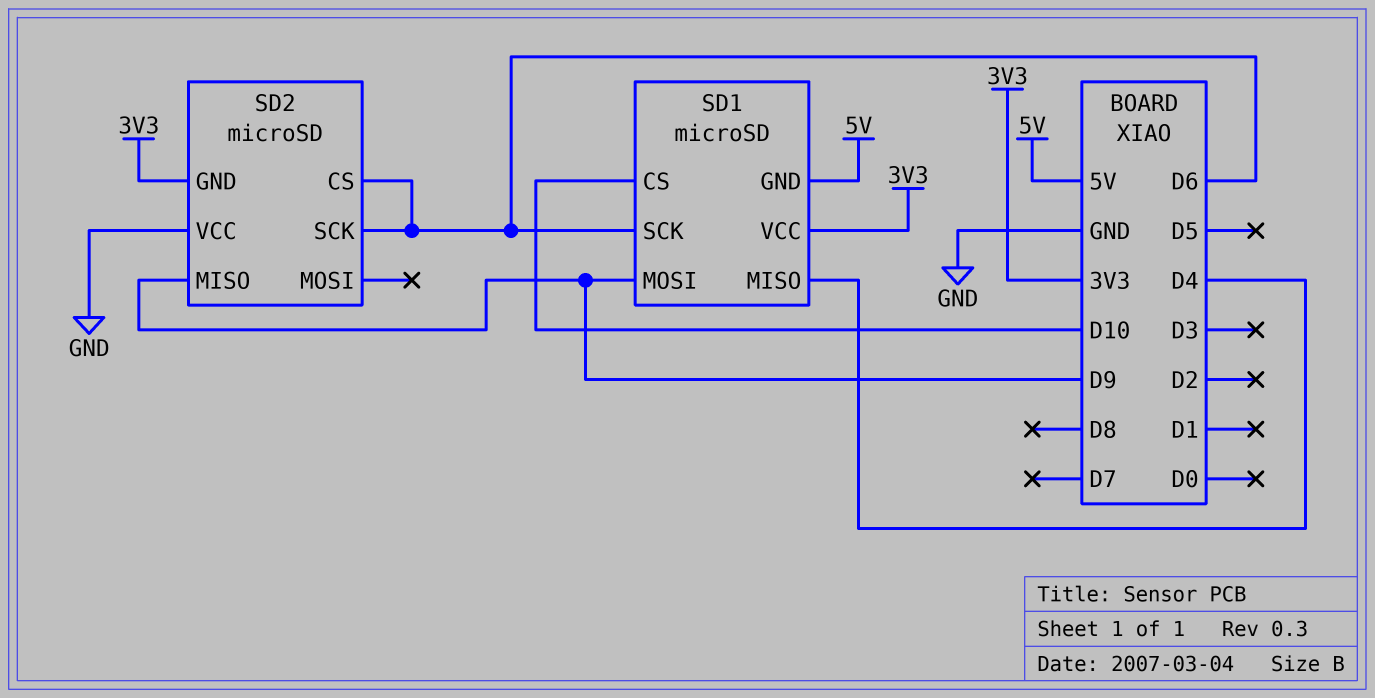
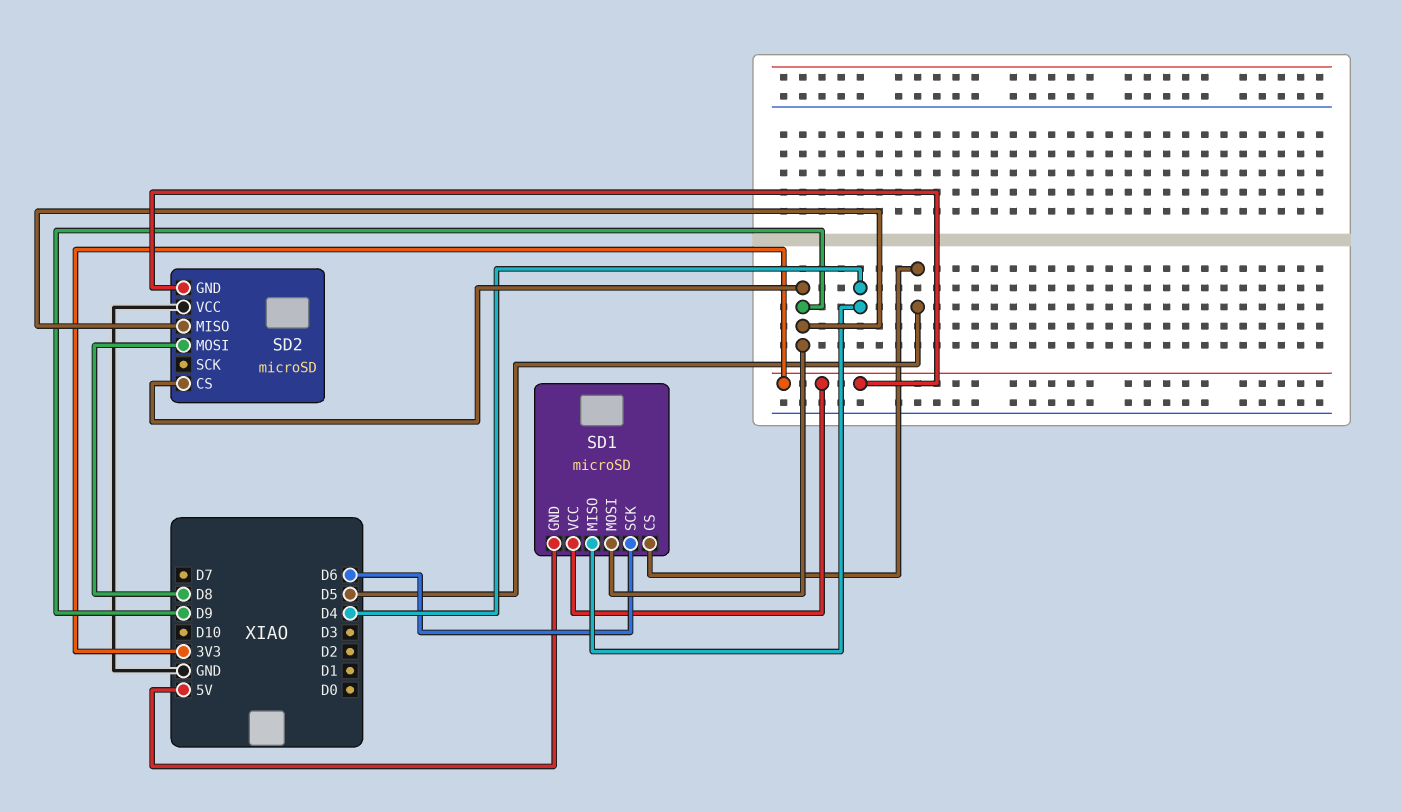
SD1 pin CS: D10 -> D5
SD2 pin CS: D6 -> D9
SD2 pin MOSI: none -> D8
SD2 pin SCK: D6 -> none

